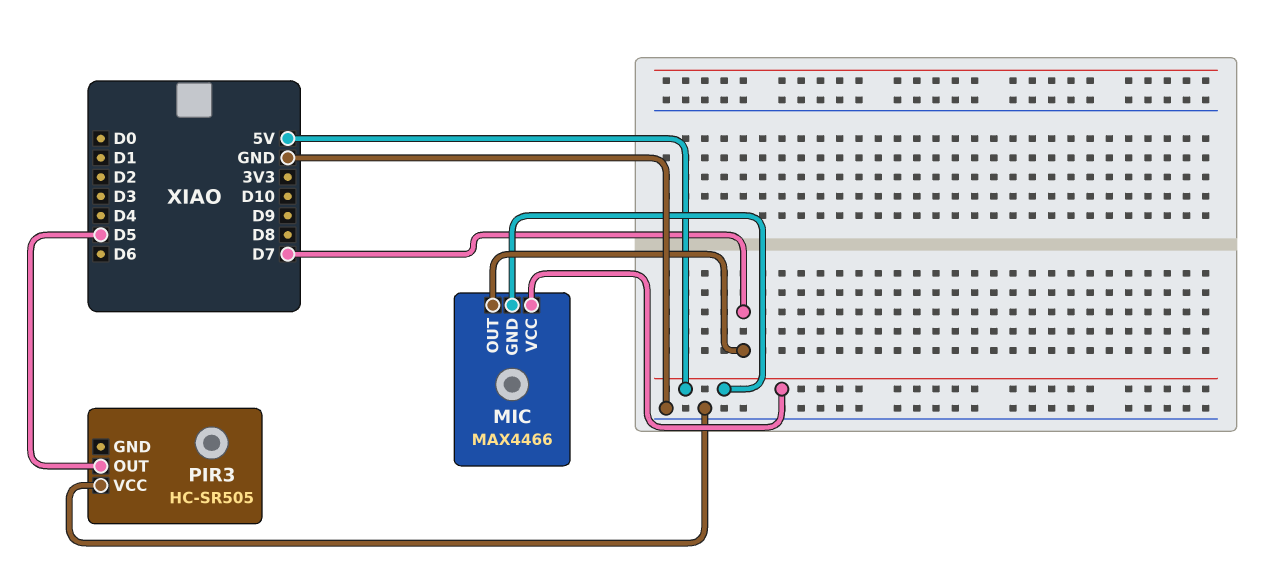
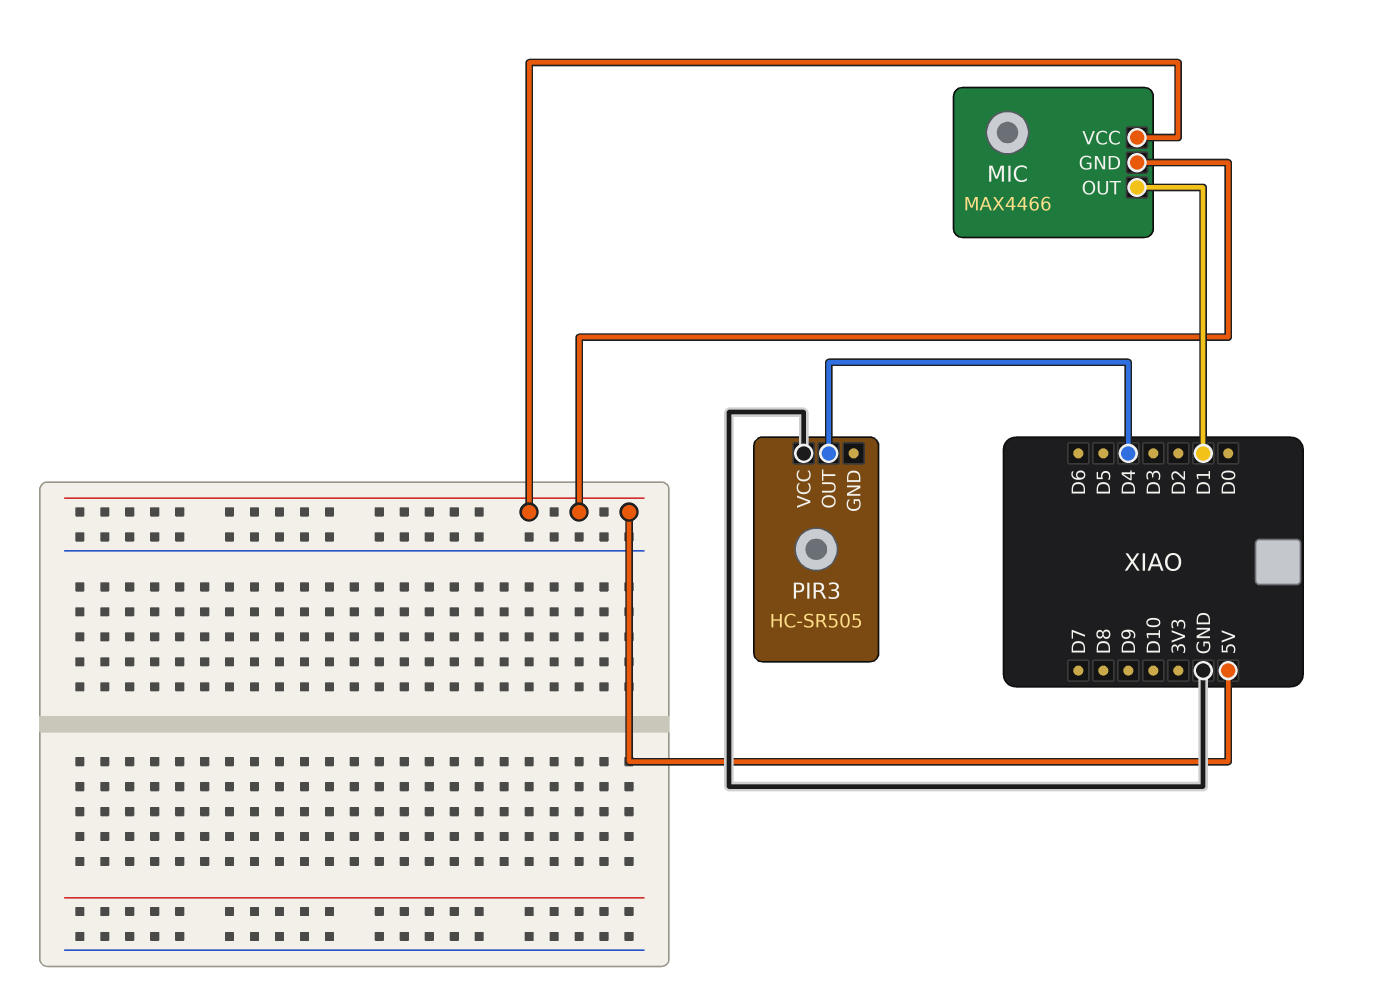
MIC pin OUT: D7 -> D1
PIR3 pin OUT: D5 -> D4

